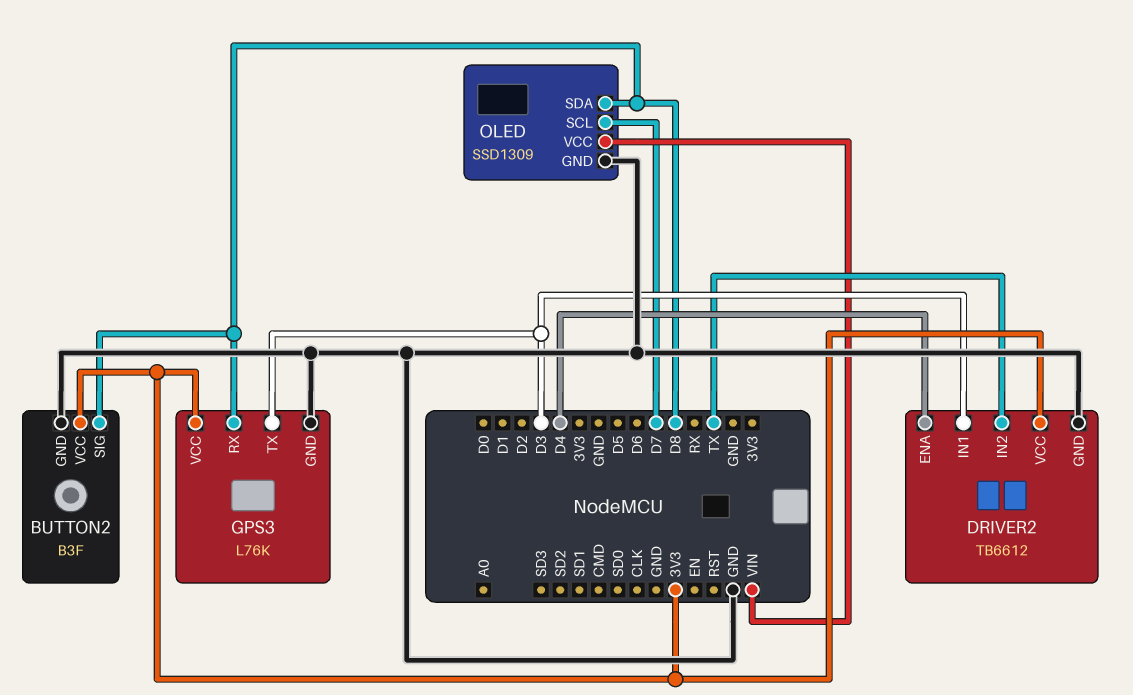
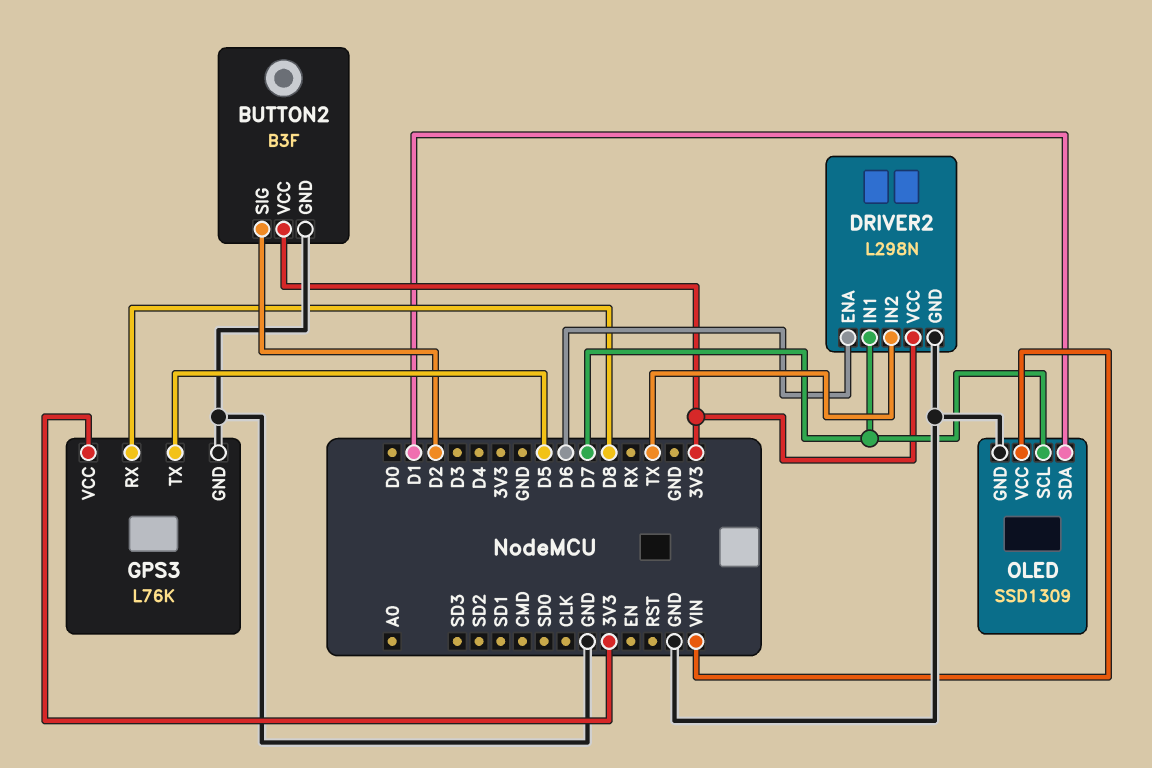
BUTTON2 pin SIG: D8 -> D2
DRIVER2: TB6612 -> L298N
DRIVER2 pin ENA: D4 -> D6
DRIVER2 pin IN1: D3 -> D7
GPS3 pin TX: D3 -> D5
OLED pin SDA: D8 -> D1

